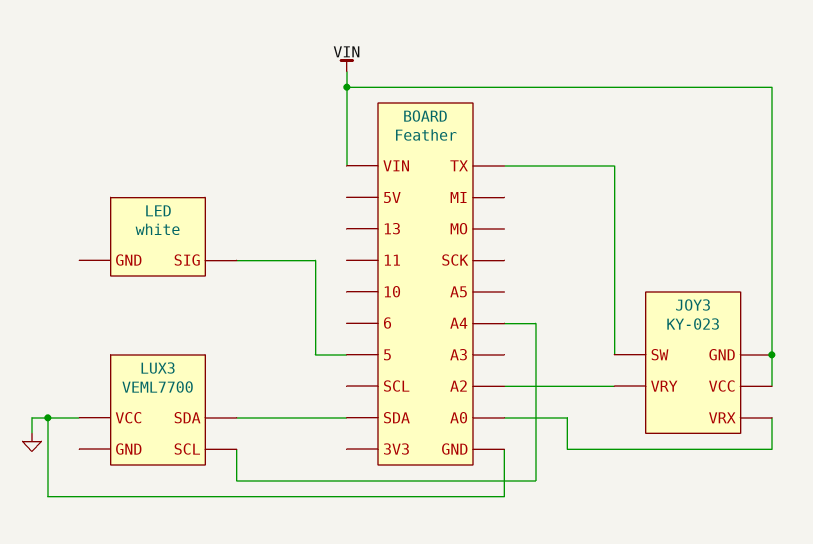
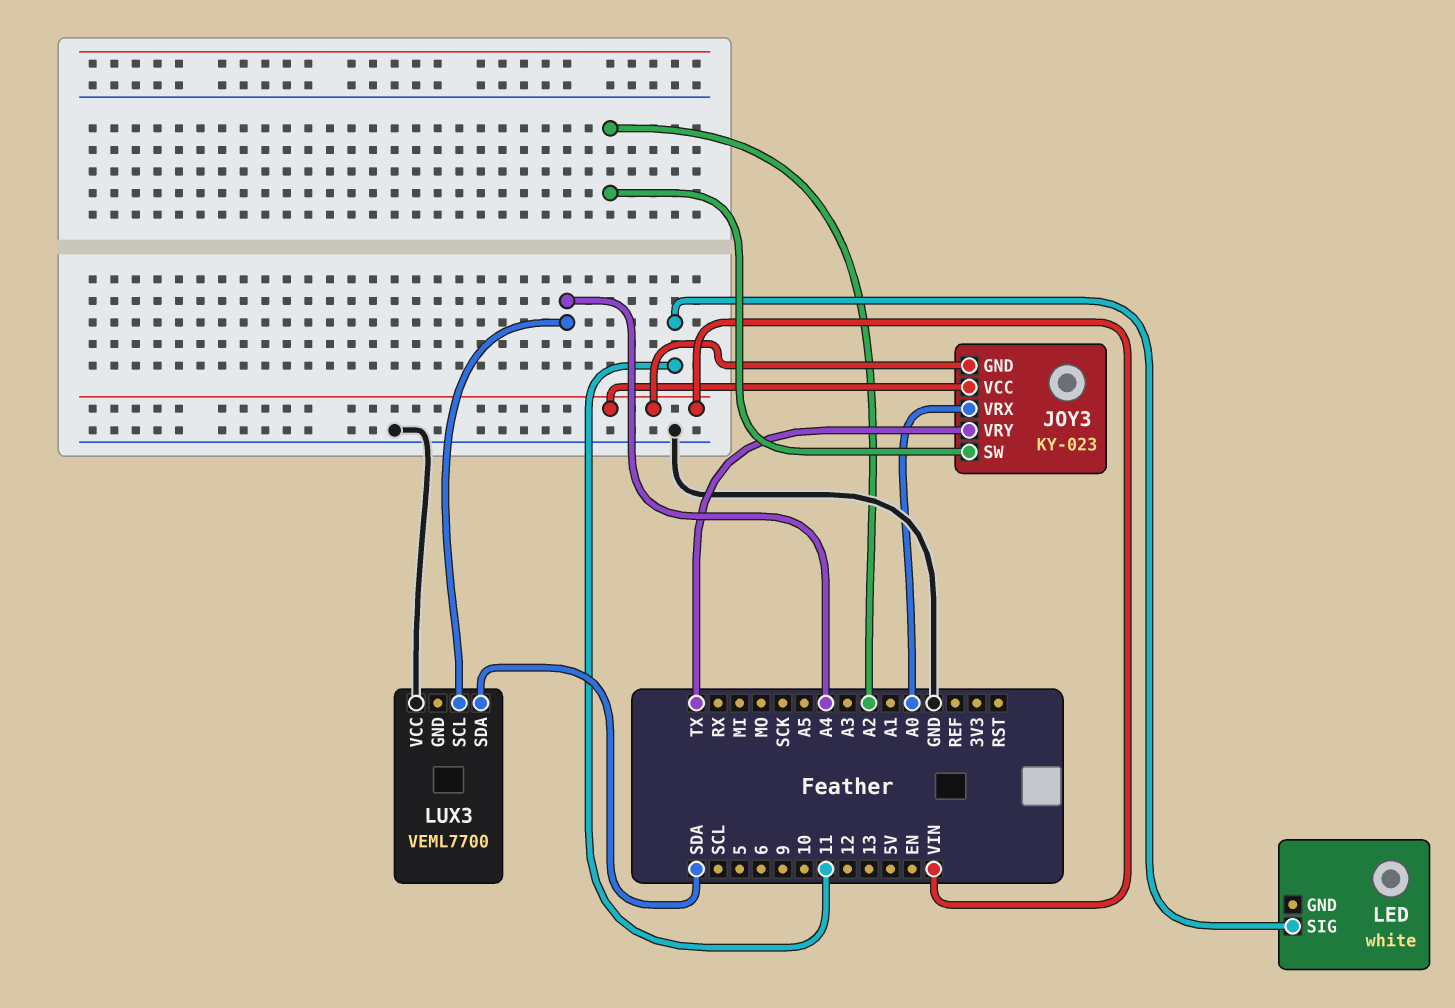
JOY3 pin SW: TX -> A2
JOY3 pin VRY: A2 -> TX
LED pin SIG: 5 -> 11

